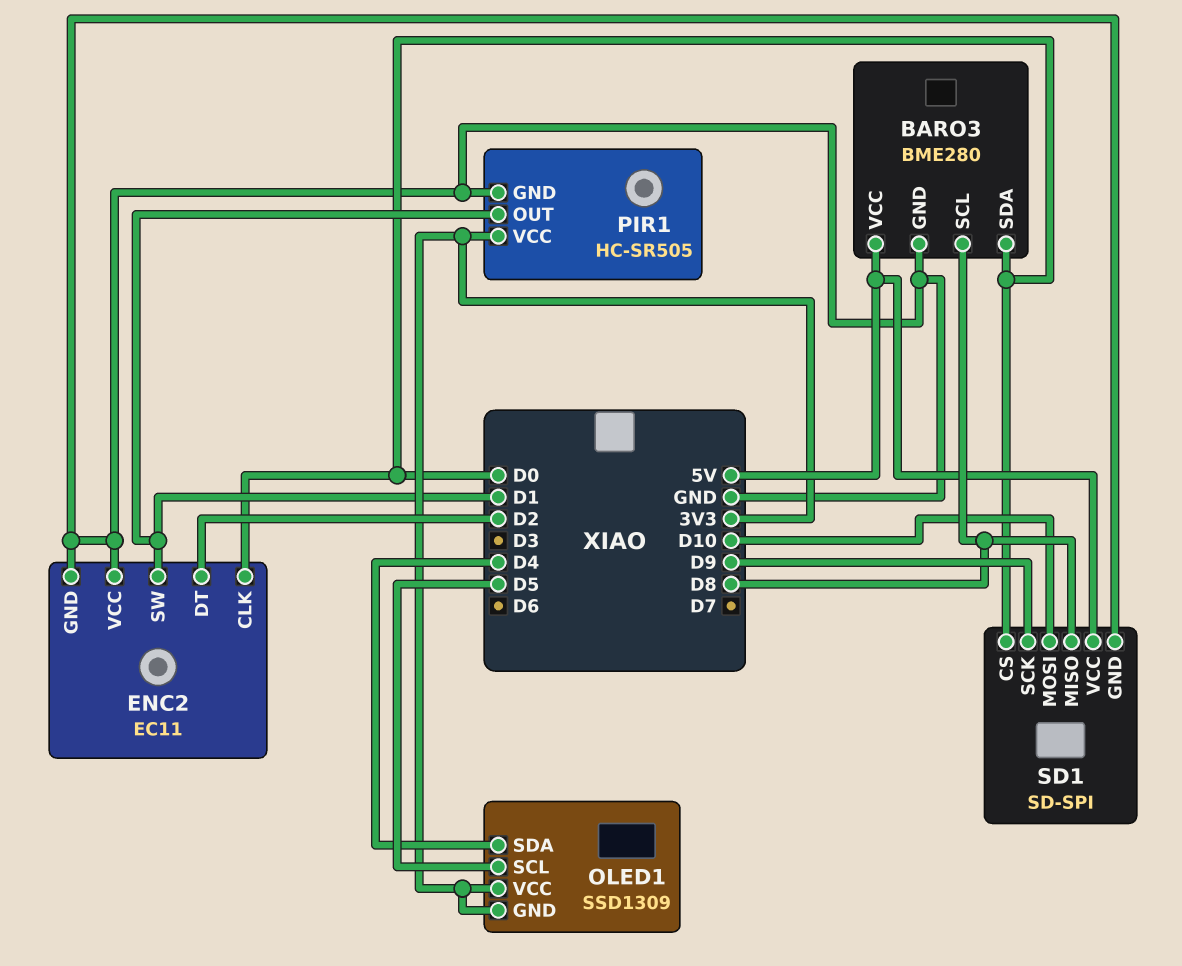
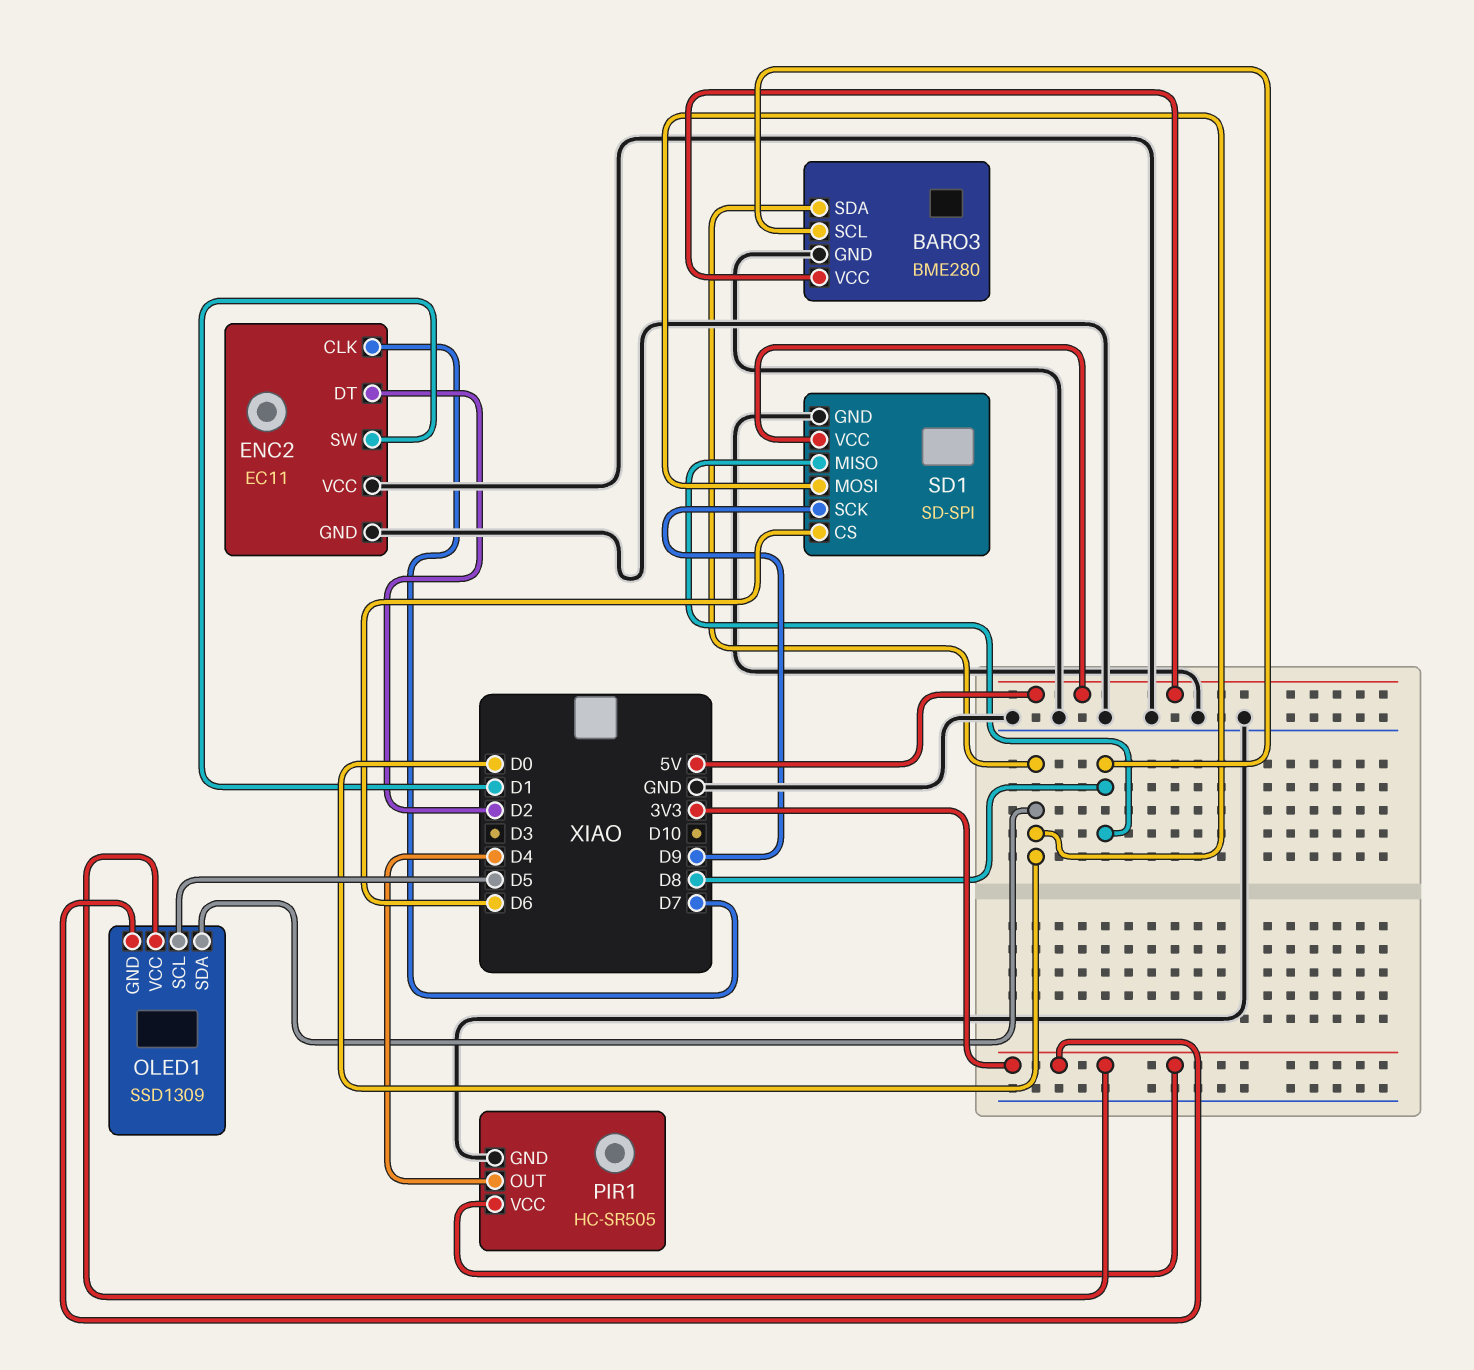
ENC2 pin CLK: D0 -> D7
OLED1 pin SDA: D4 -> D0
PIR1 pin OUT: D1 -> D4
SD1 pin CS: D0 -> D6
SD1 pin MOSI: D10 -> D0

